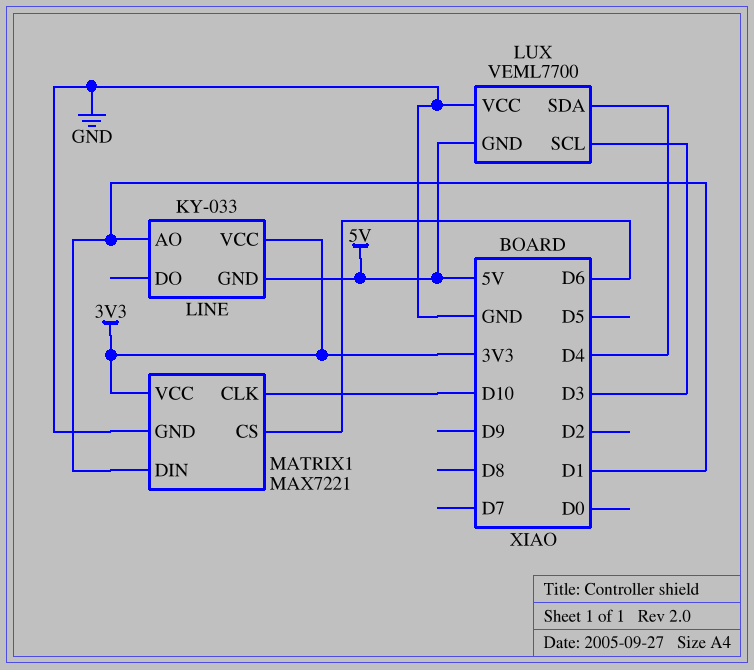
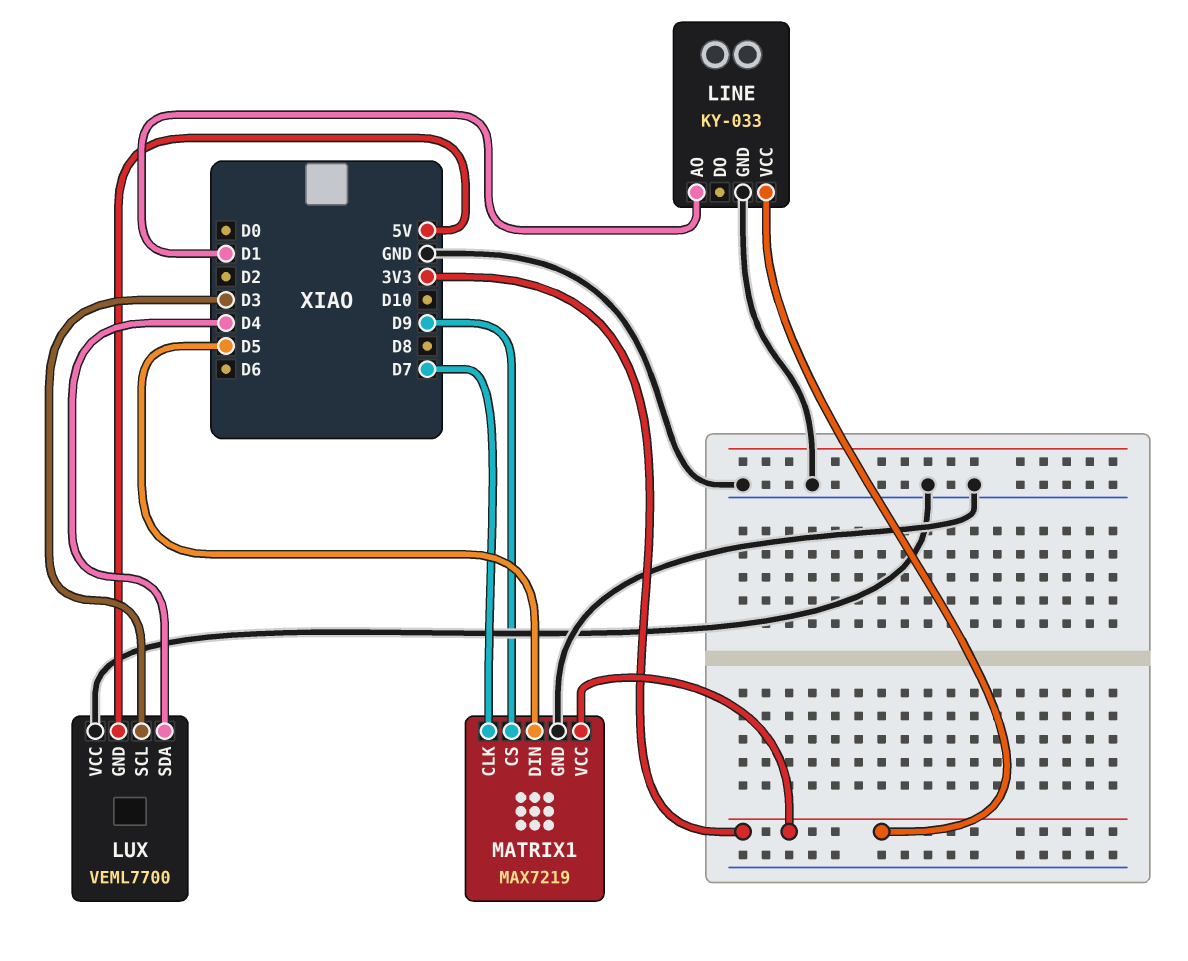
LINE pin GND: 5V -> GND
MATRIX1: MAX7221 -> MAX7219
MATRIX1 pin CLK: D10 -> D7
MATRIX1 pin CS: D6 -> D9
MATRIX1 pin DIN: D1 -> D5

